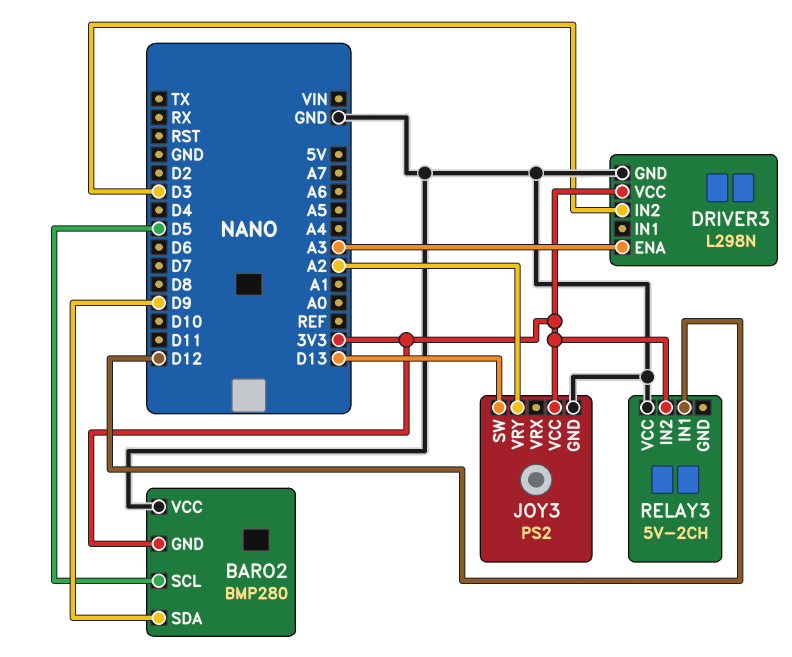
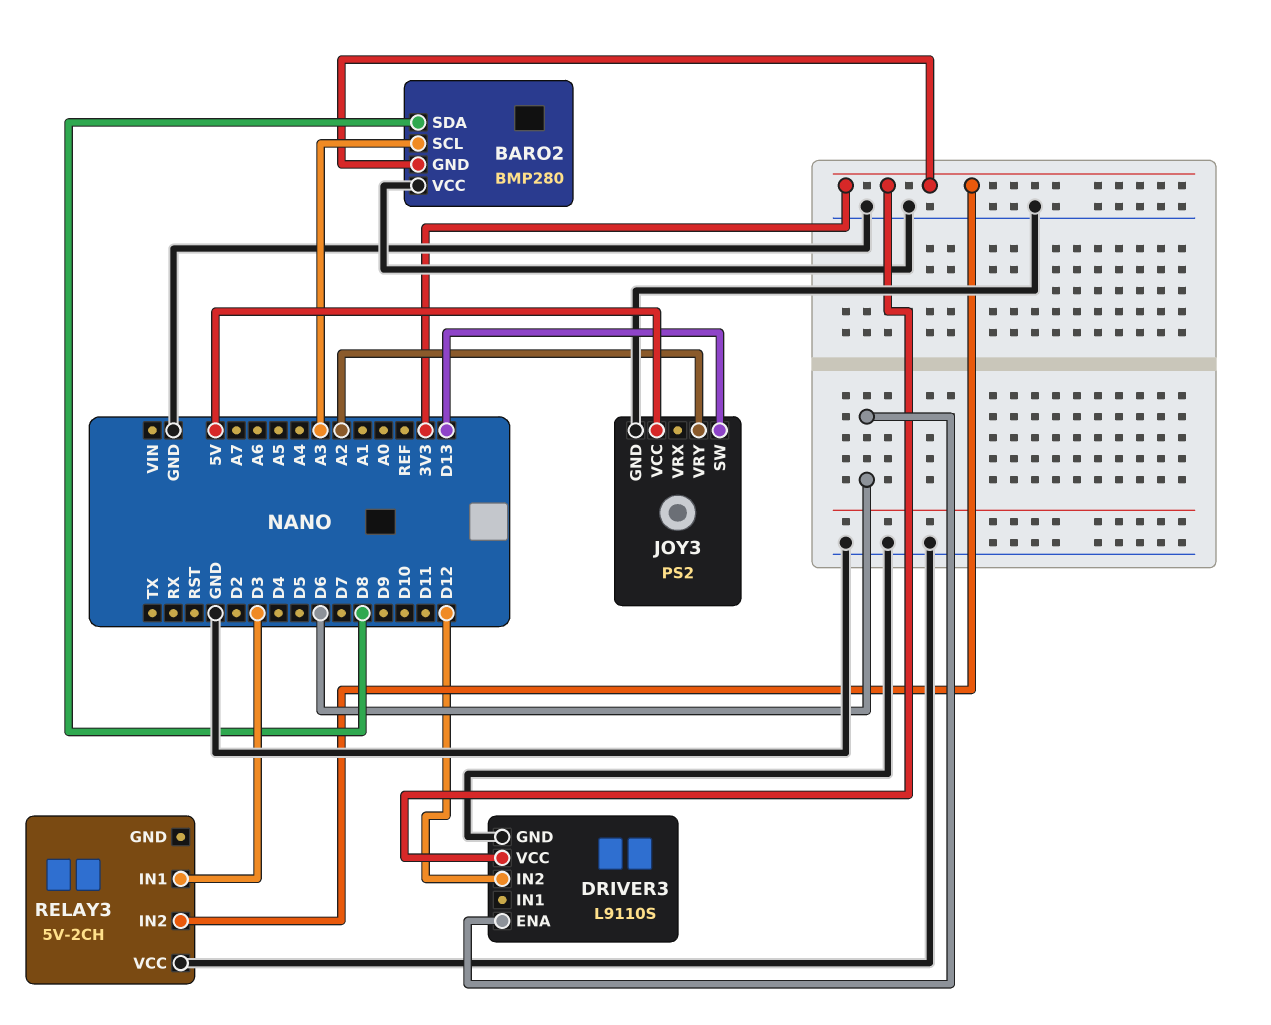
BARO2 pin SCL: D5 -> A3
BARO2 pin SDA: D9 -> D8
DRIVER3: L298N -> L9110S
DRIVER3 pin ENA: A3 -> D6
DRIVER3 pin IN2: D3 -> D12
JOY3 pin VCC: 3V3 -> 5V
RELAY3 pin IN1: D12 -> D3

